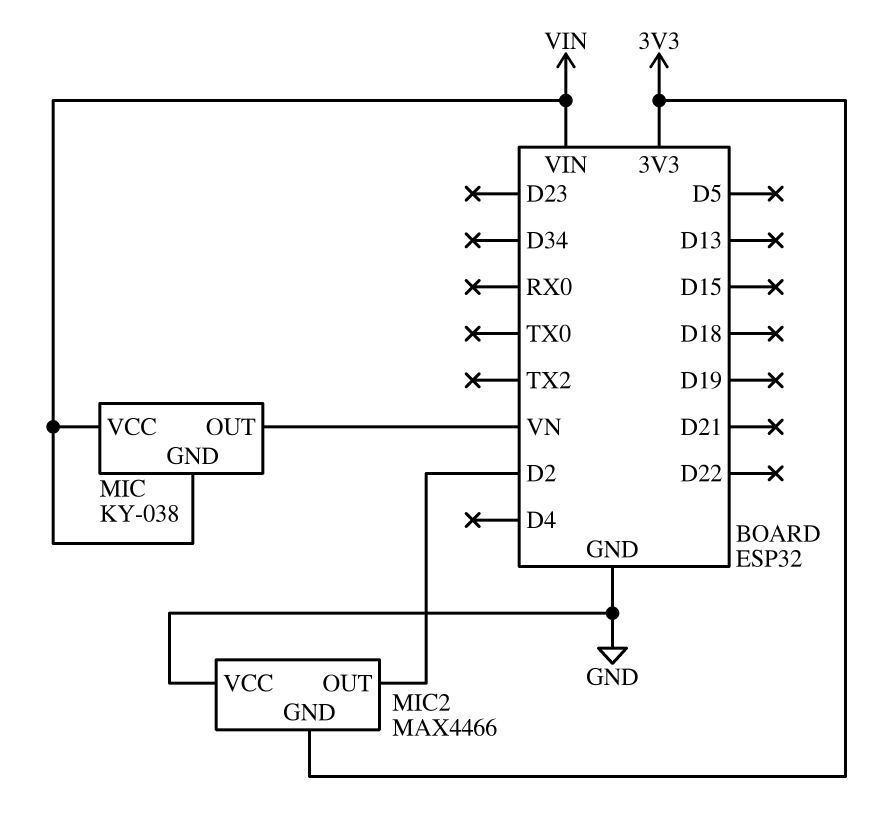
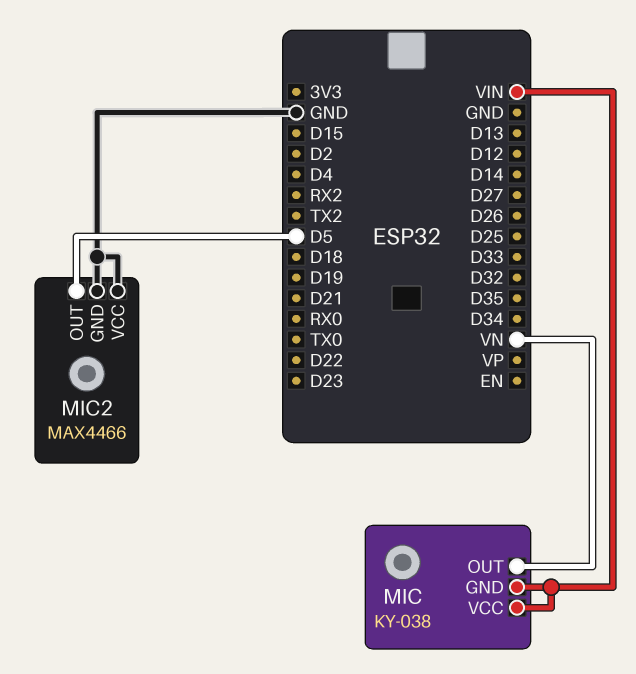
MIC2 pin GND: 3V3 -> GND
MIC2 pin OUT: D2 -> D5

